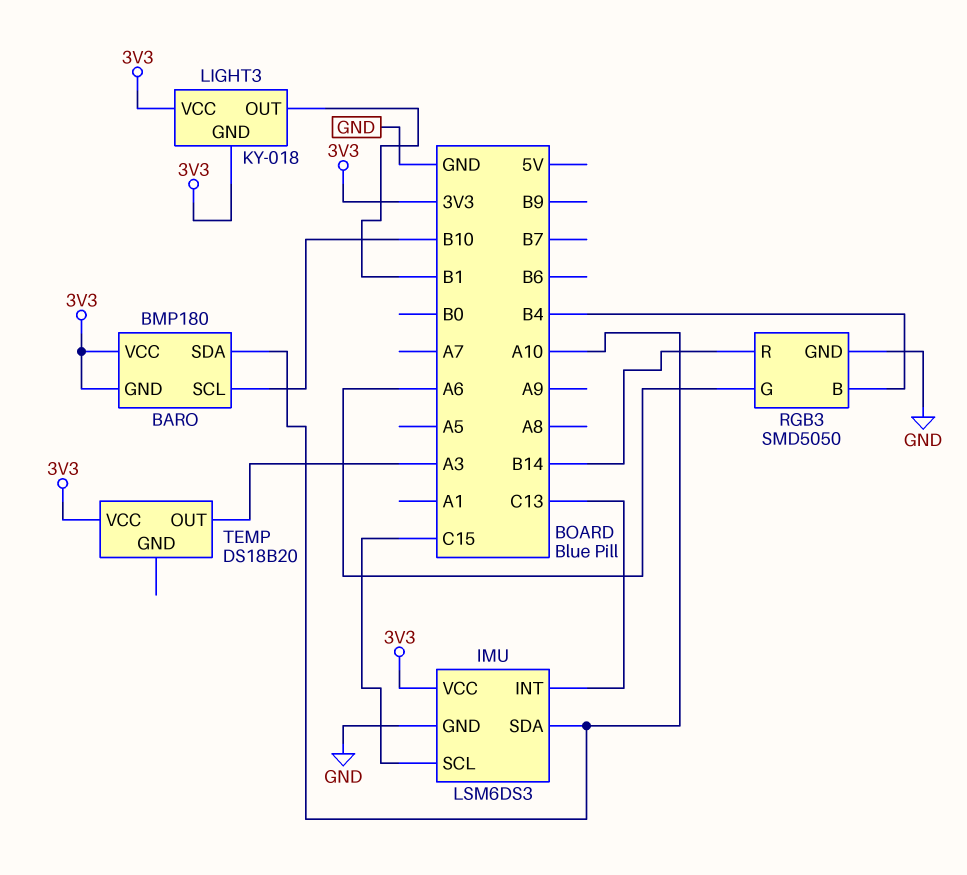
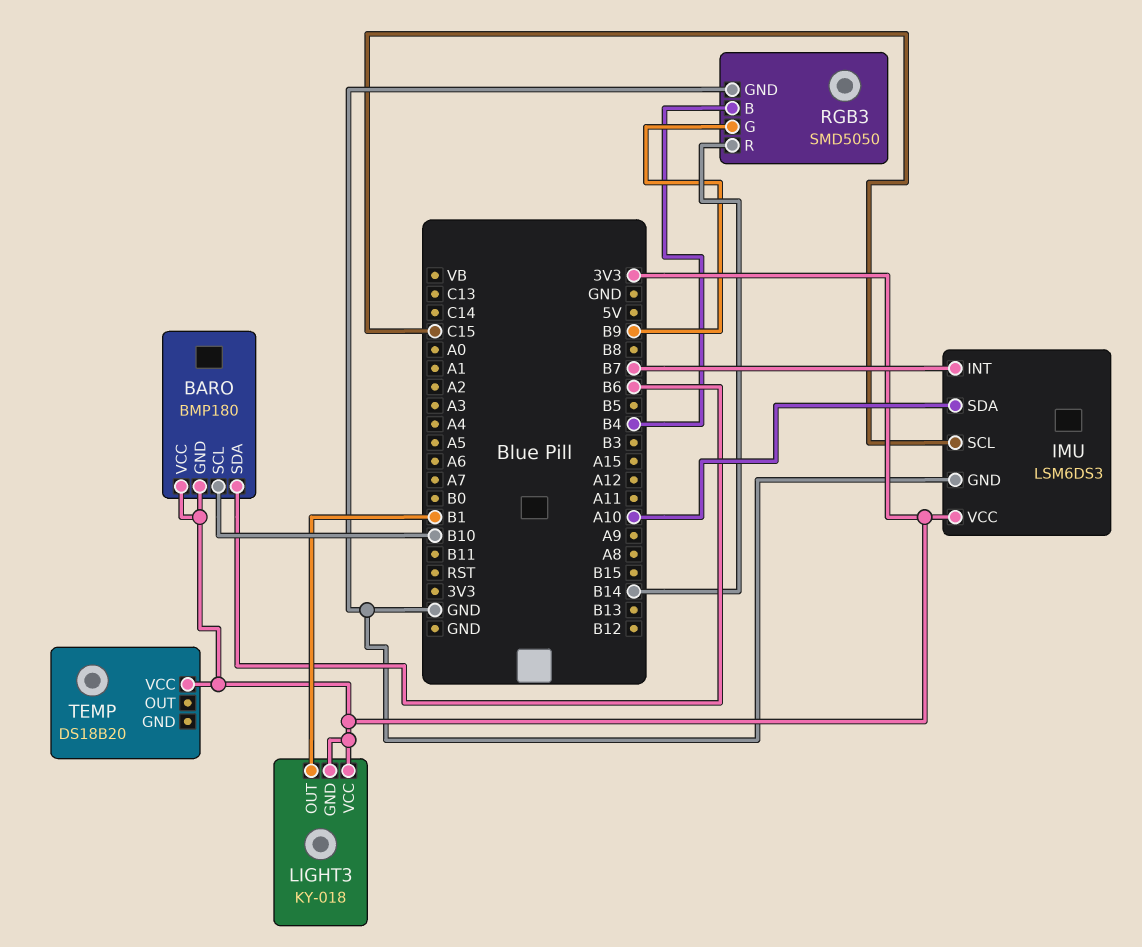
BARO pin SDA: A10 -> B6
IMU pin INT: C13 -> B7
RGB3 pin G: A6 -> B9
TEMP pin OUT: A3 -> none

